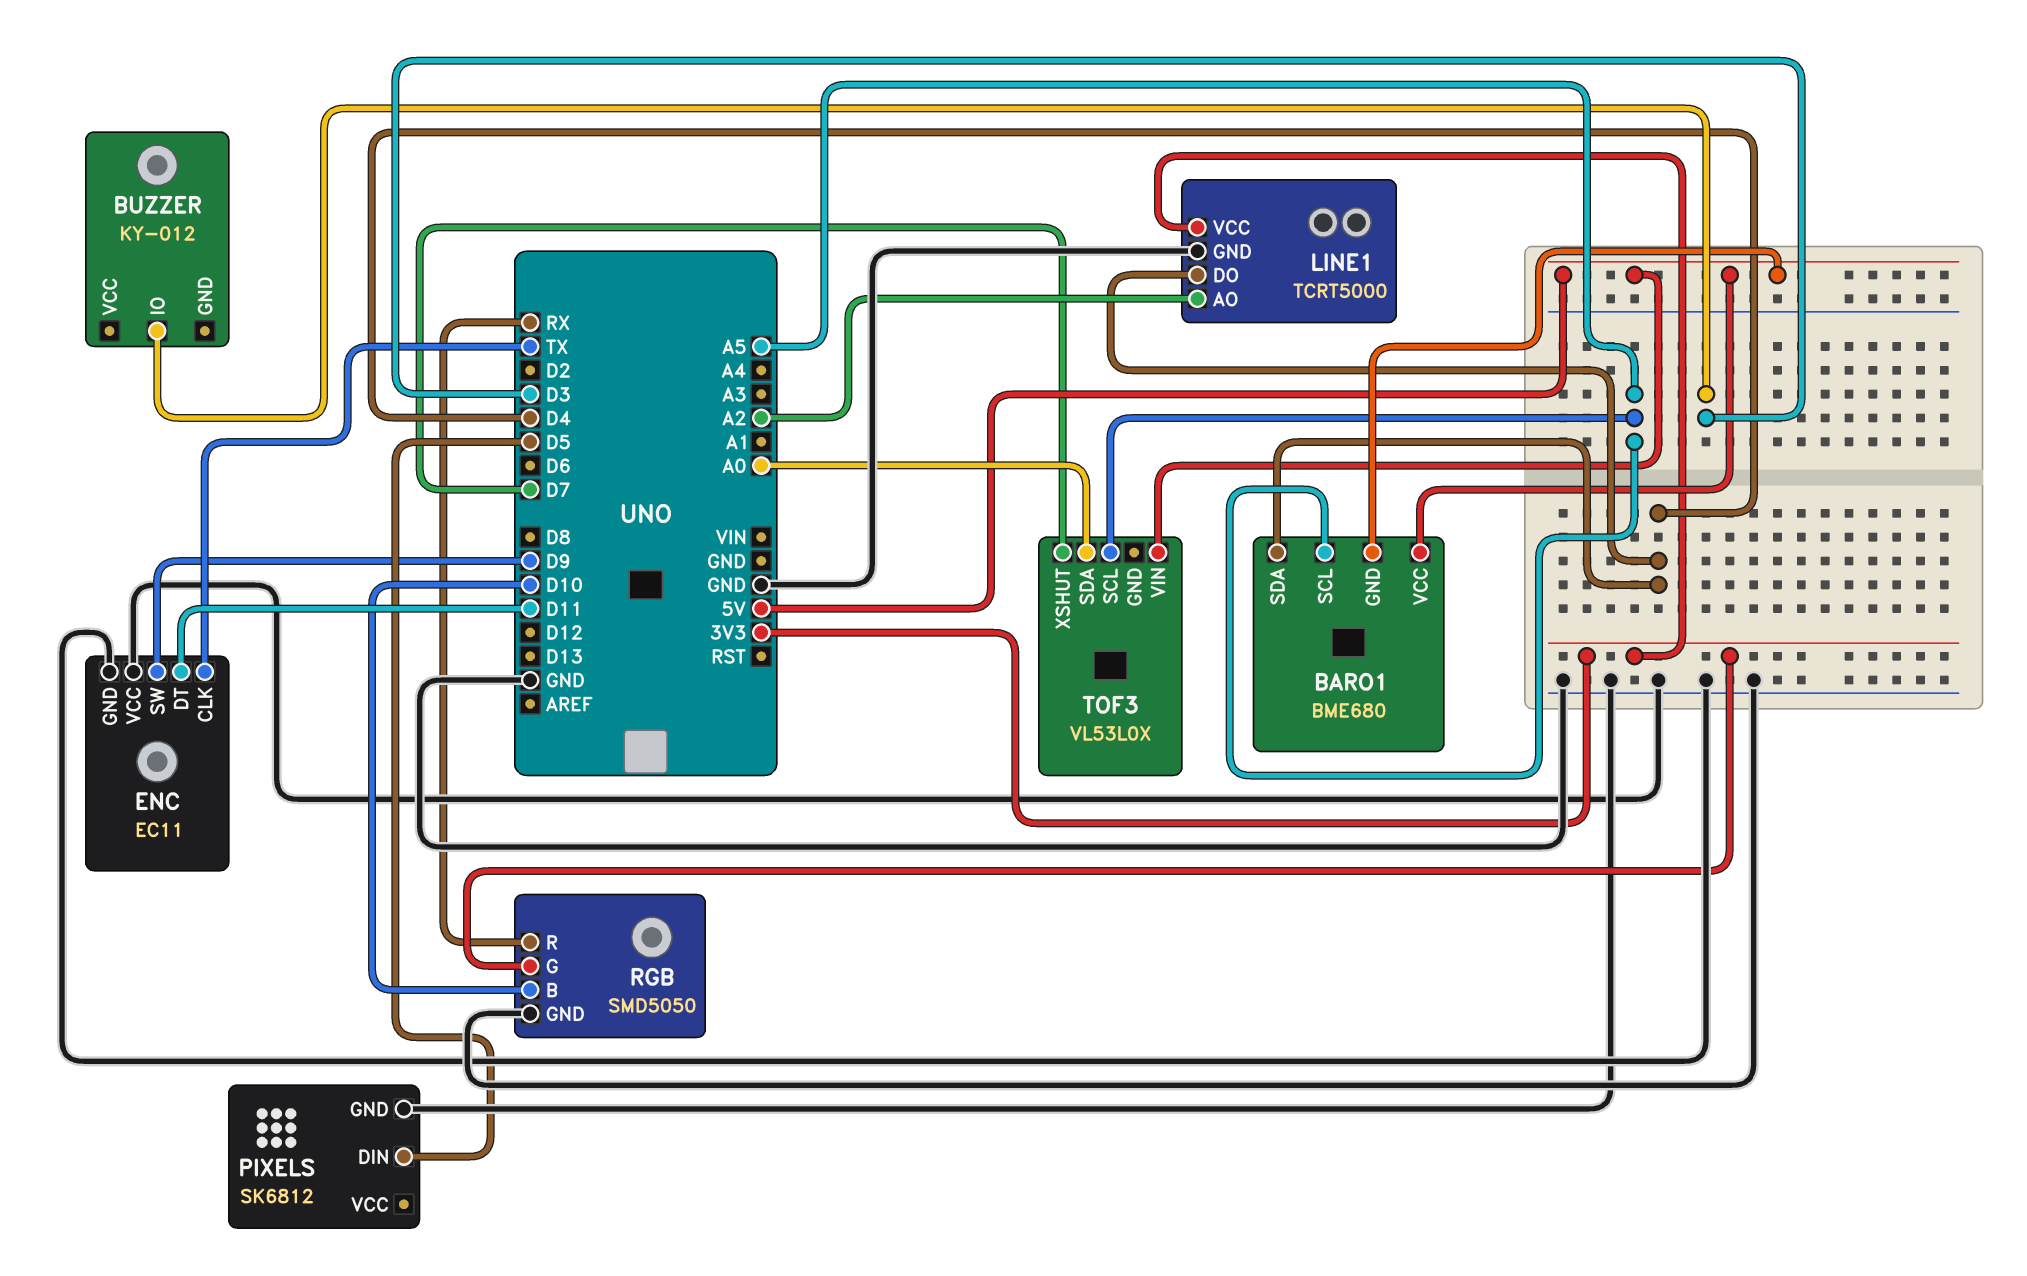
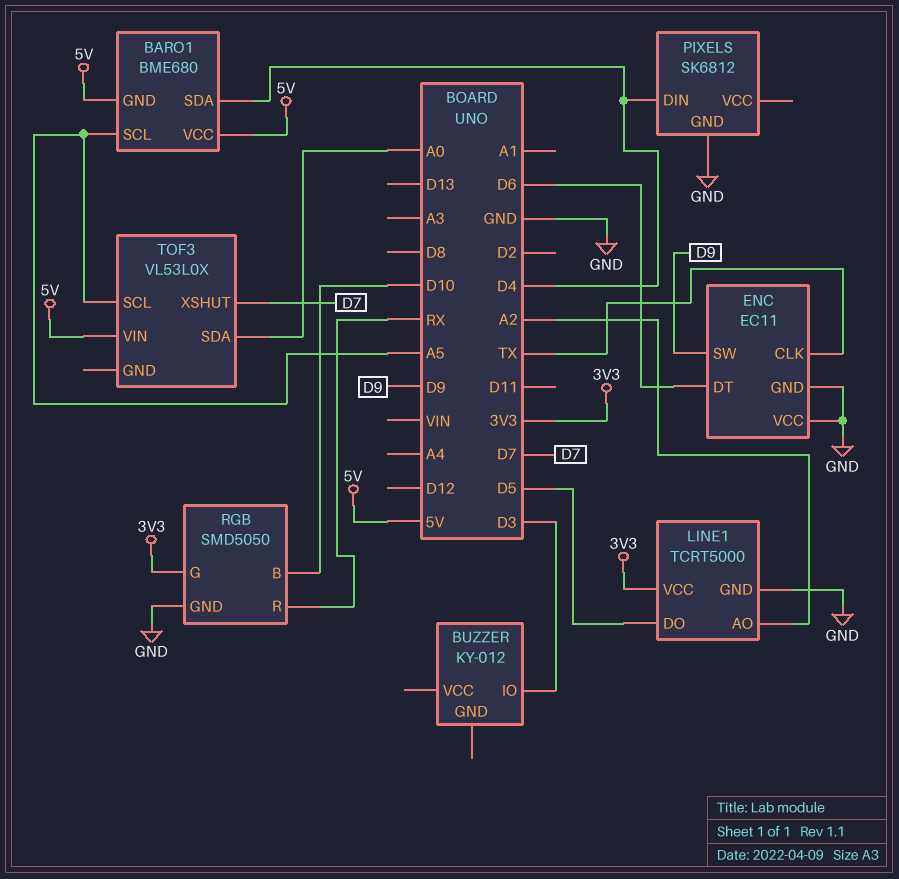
ENC pin DT: D11 -> D6
LINE1 pin DO: D4 -> D5
PIXELS pin DIN: D5 -> D4

